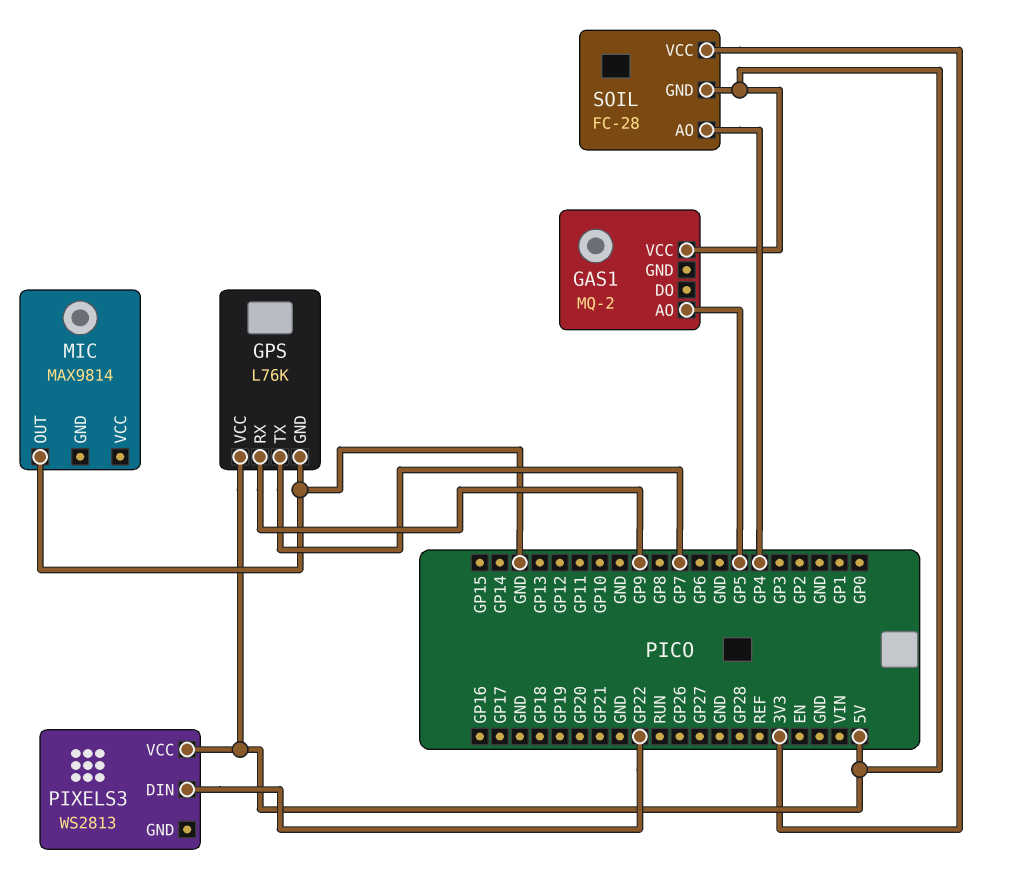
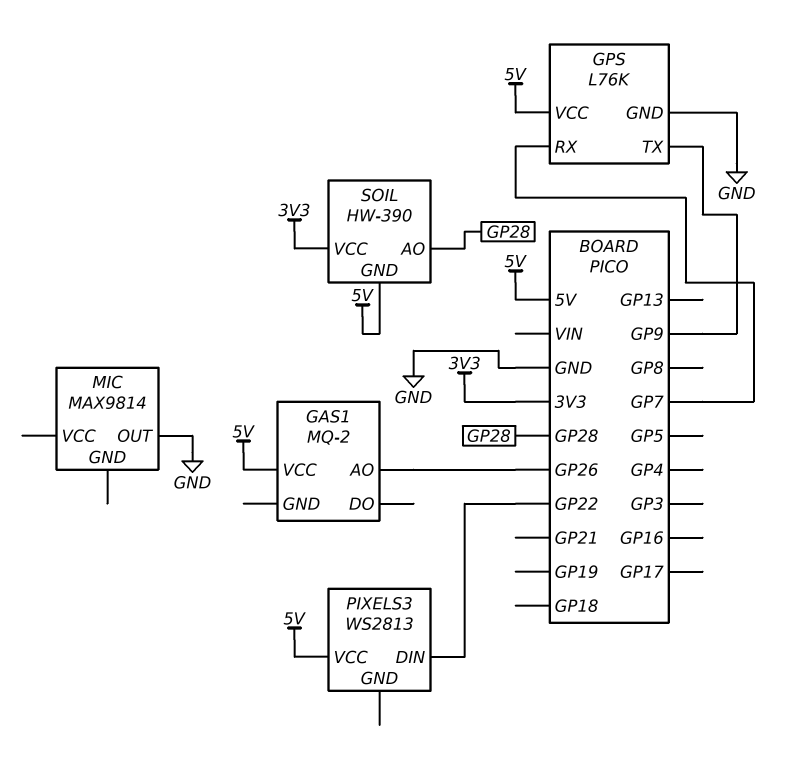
GAS1 pin AO: GP5 -> GP26
GPS pin RX: GP9 -> GP7
GPS pin TX: GP7 -> GP9
SOIL: FC-28 -> HW-390
SOIL pin AO: GP4 -> GP28

